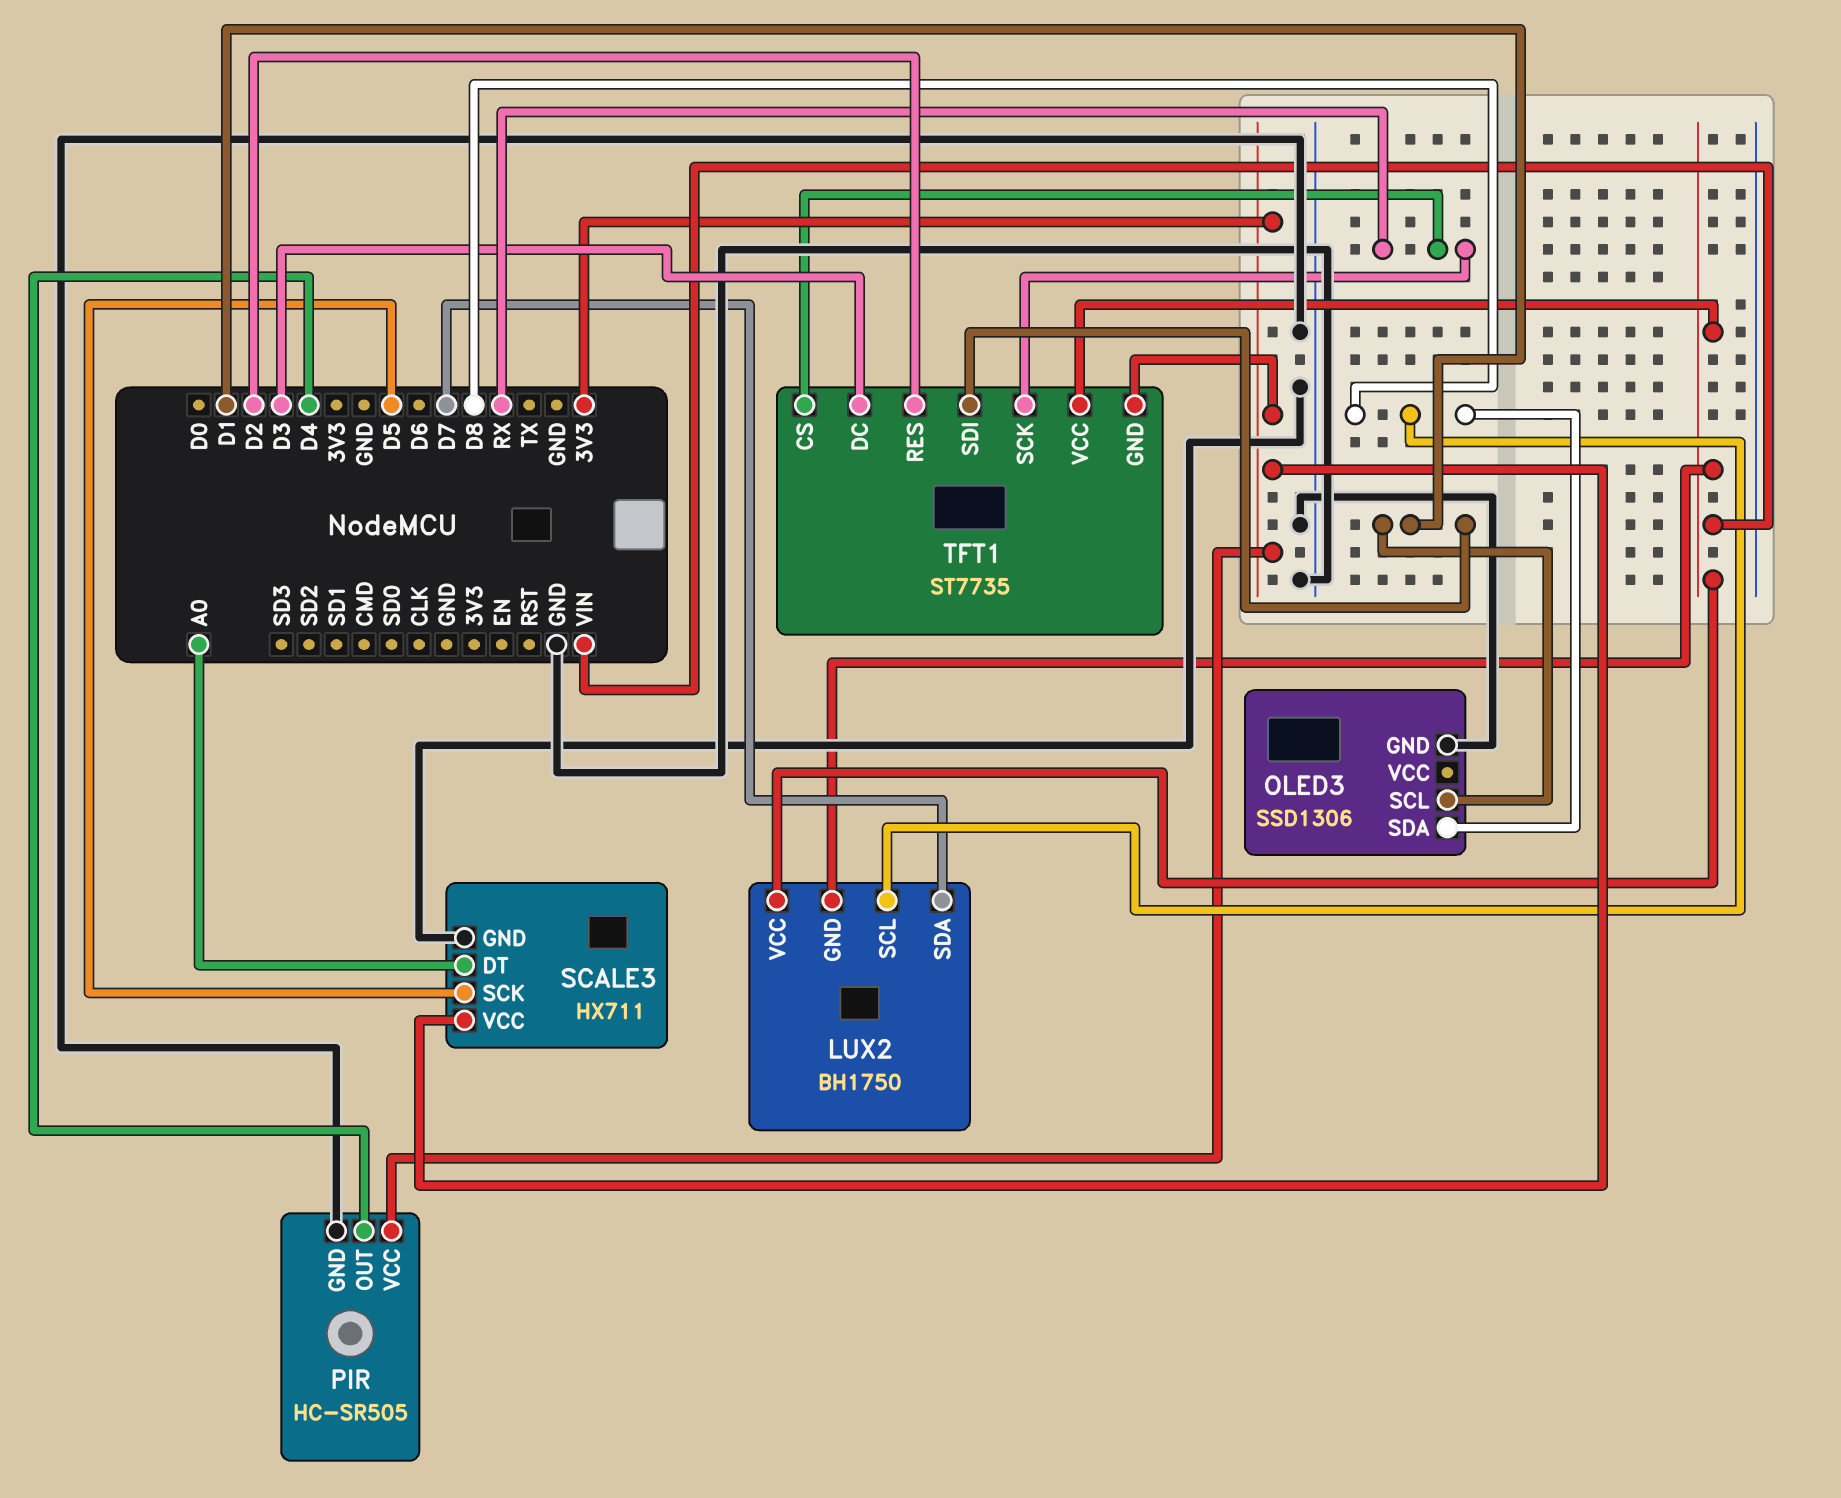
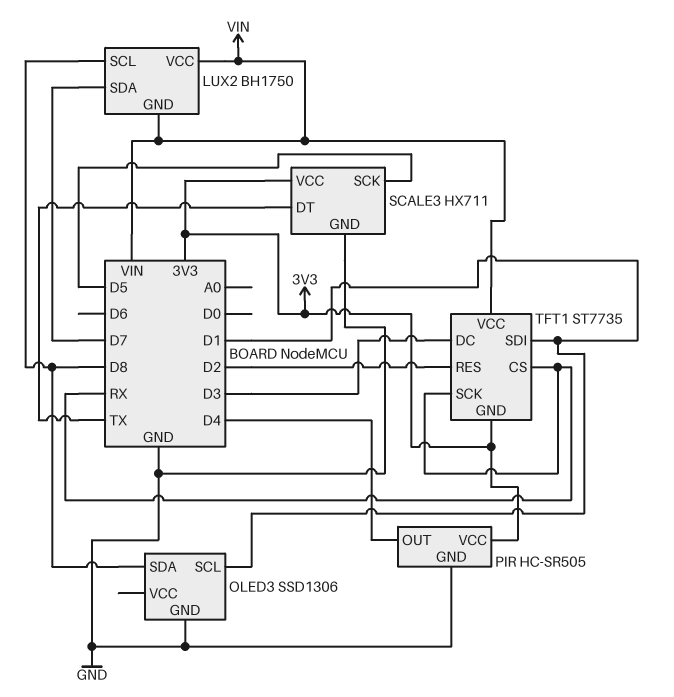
SCALE3 pin DT: A0 -> TX

